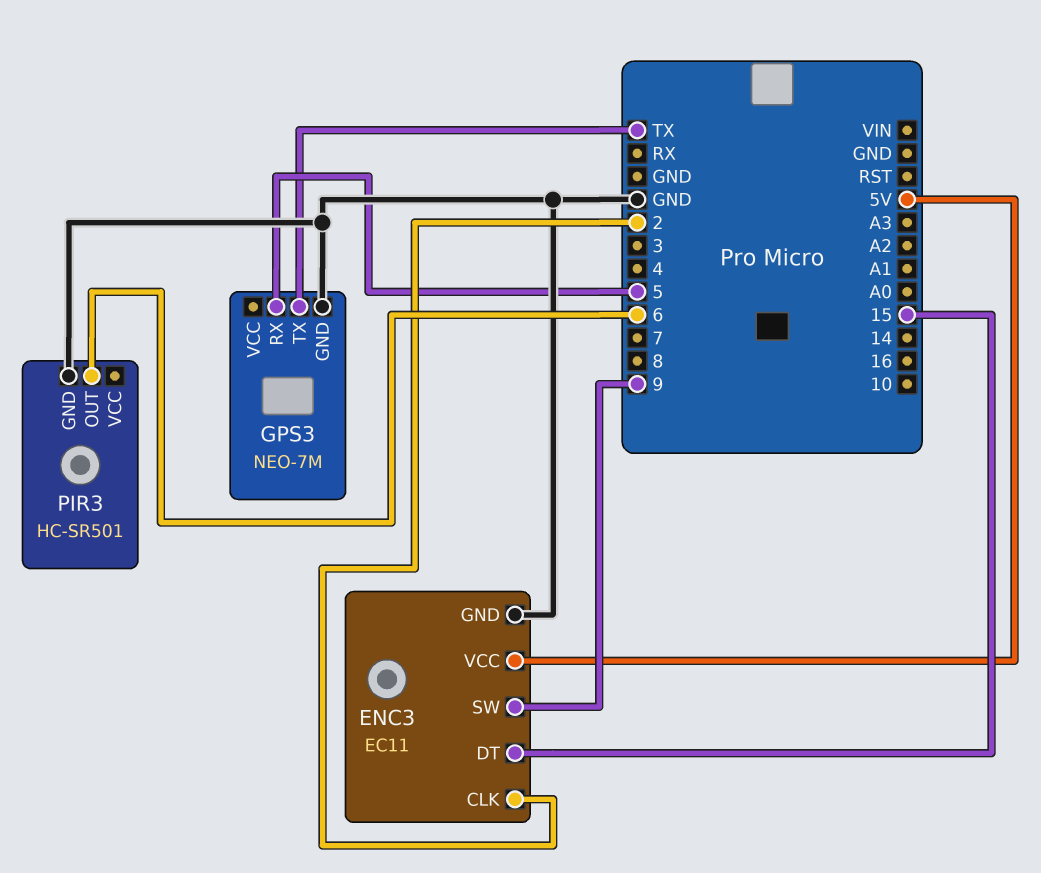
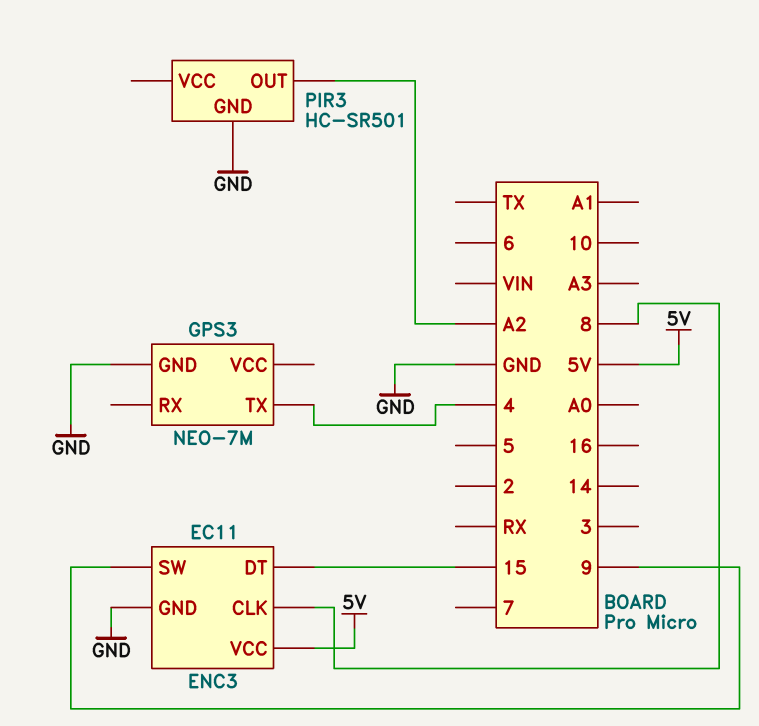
ENC3 pin CLK: 2 -> 8
GPS3 pin RX: 5 -> none
GPS3 pin TX: TX -> 4
PIR3 pin OUT: 6 -> A2

